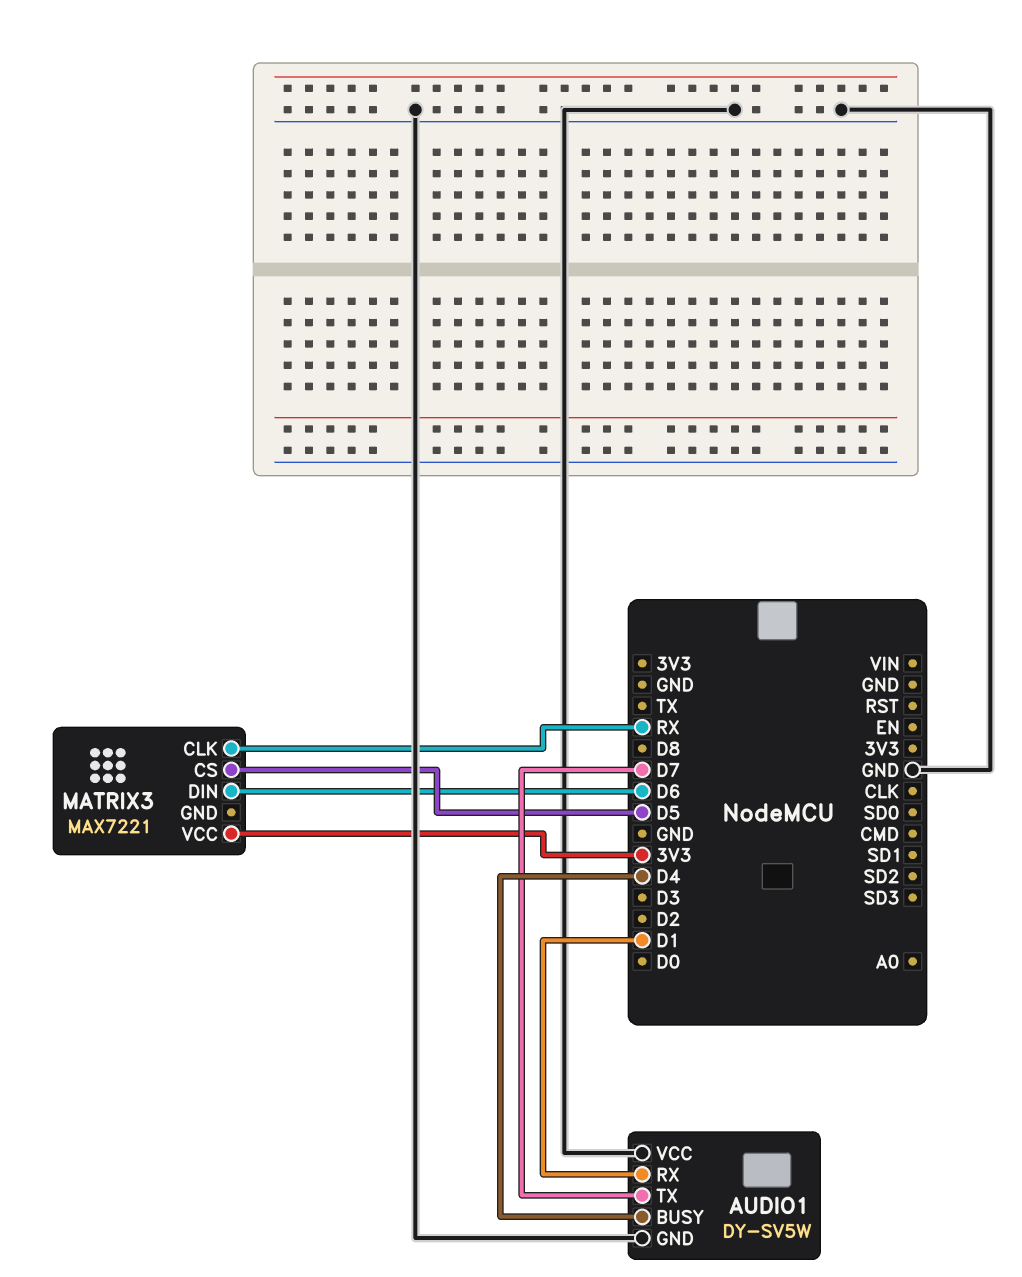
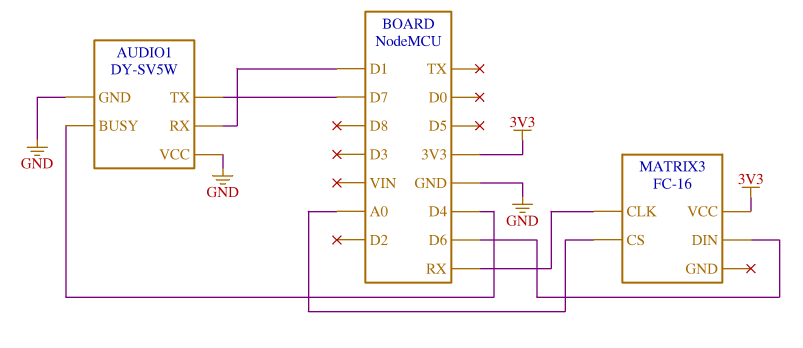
MATRIX3: MAX7221 -> FC-16
MATRIX3 pin CS: D5 -> A0

